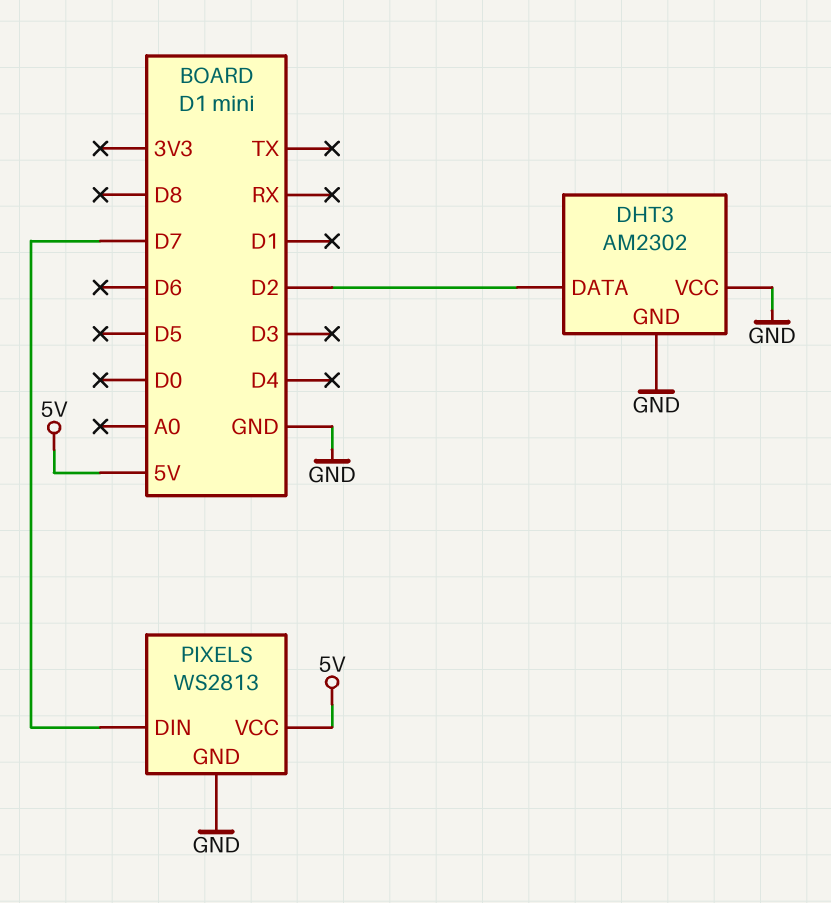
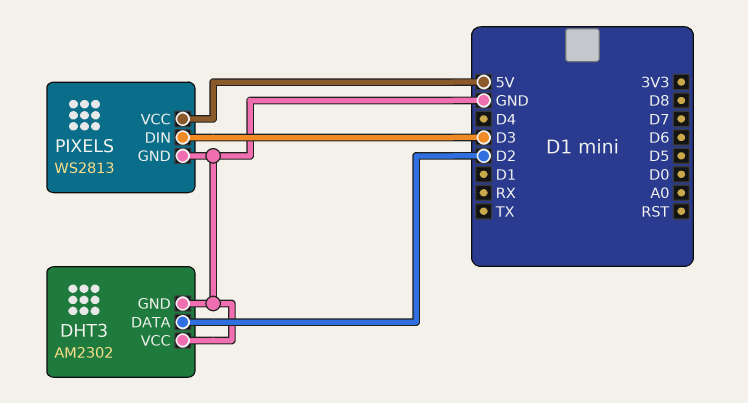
PIXELS pin DIN: D7 -> D3

